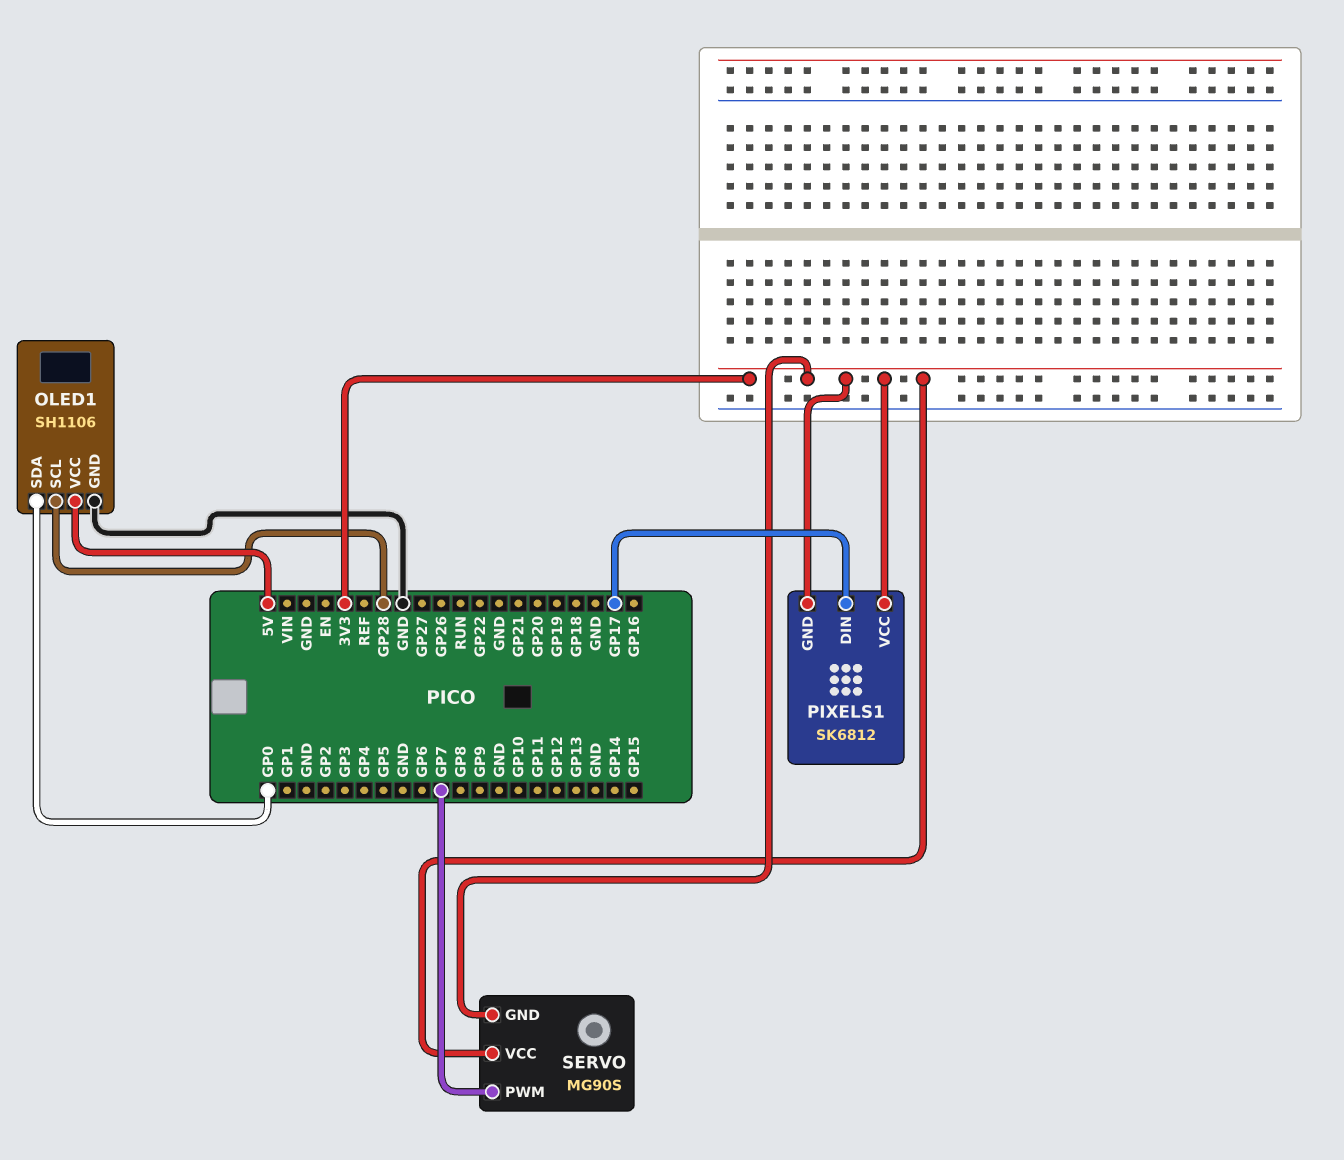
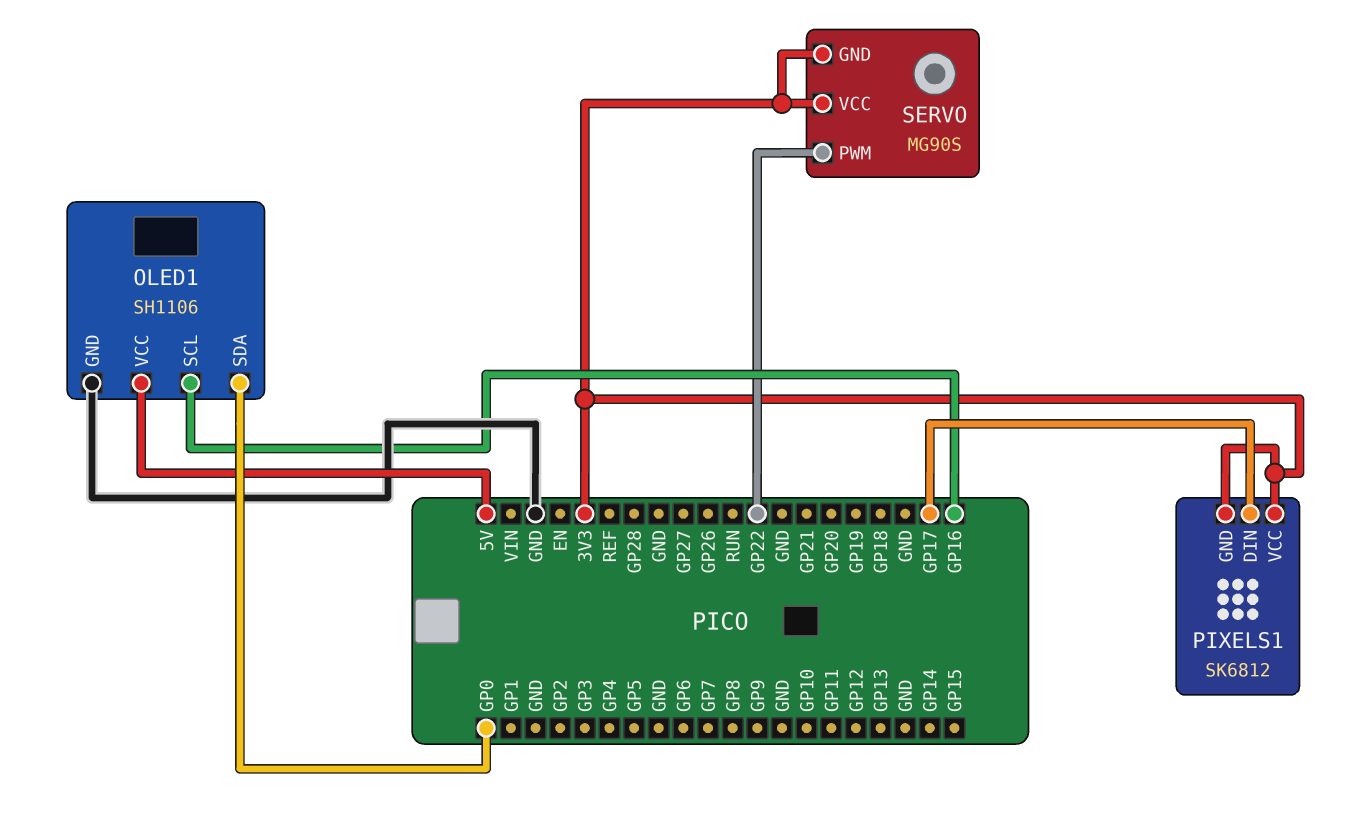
OLED1 pin SCL: GP28 -> GP16
SERVO pin PWM: GP7 -> GP22

